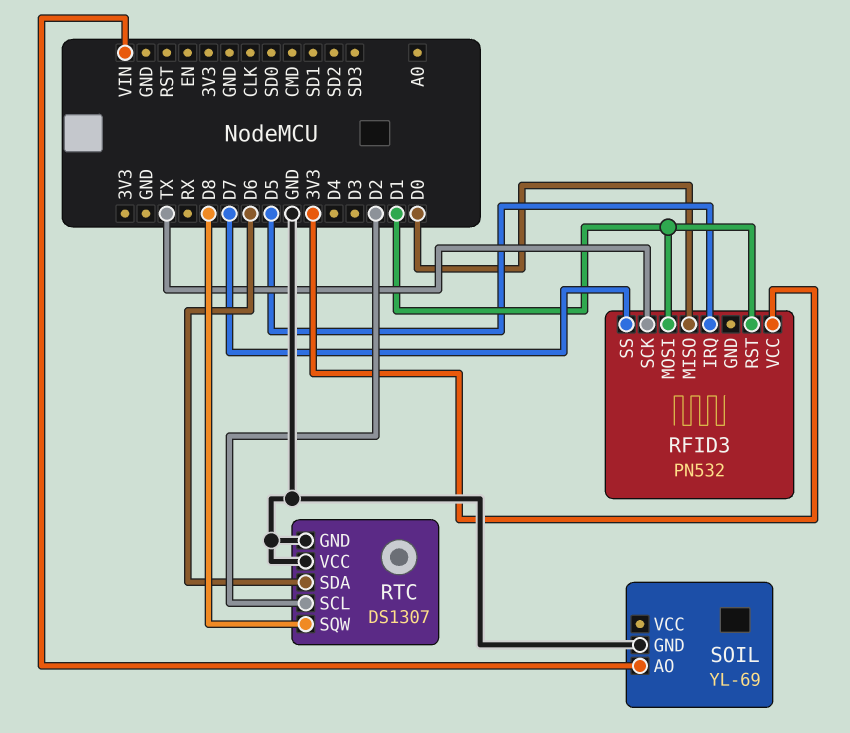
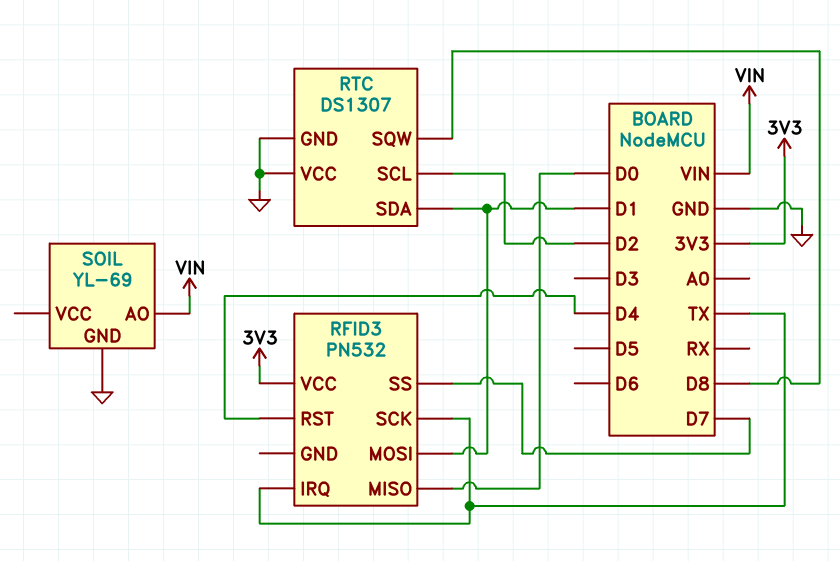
RFID3 pin IRQ: D5 -> TX
RFID3 pin RST: D1 -> D4
RTC pin SDA: D6 -> D1

